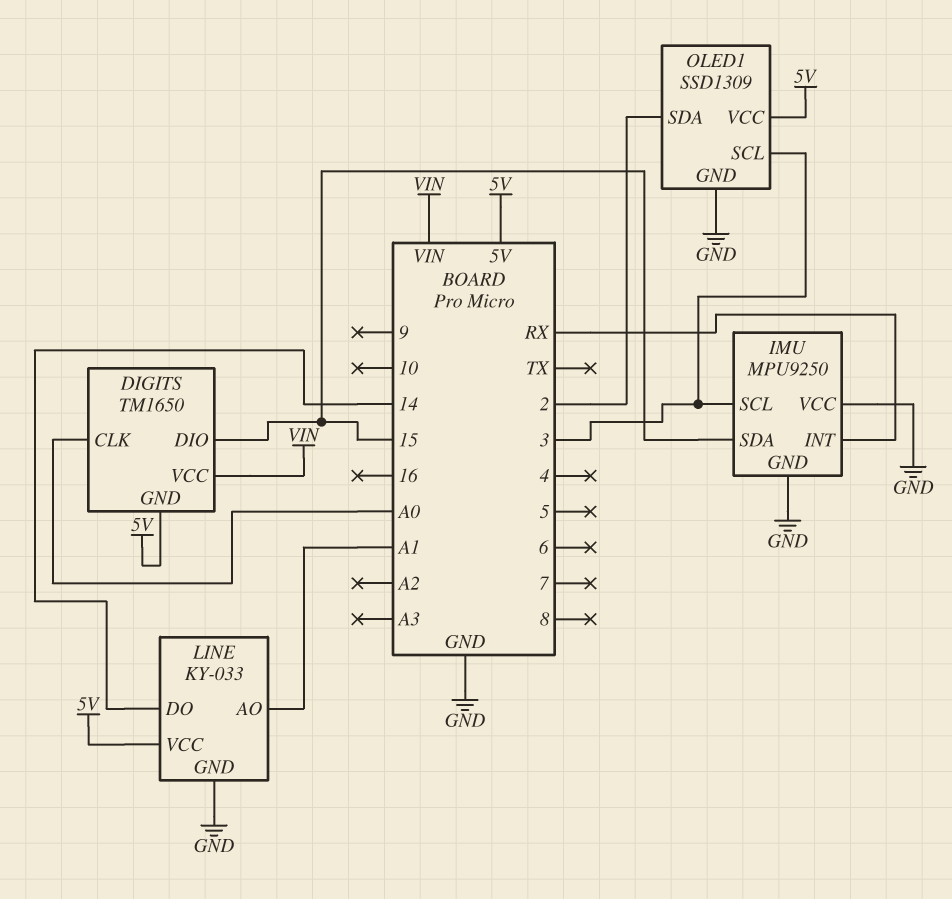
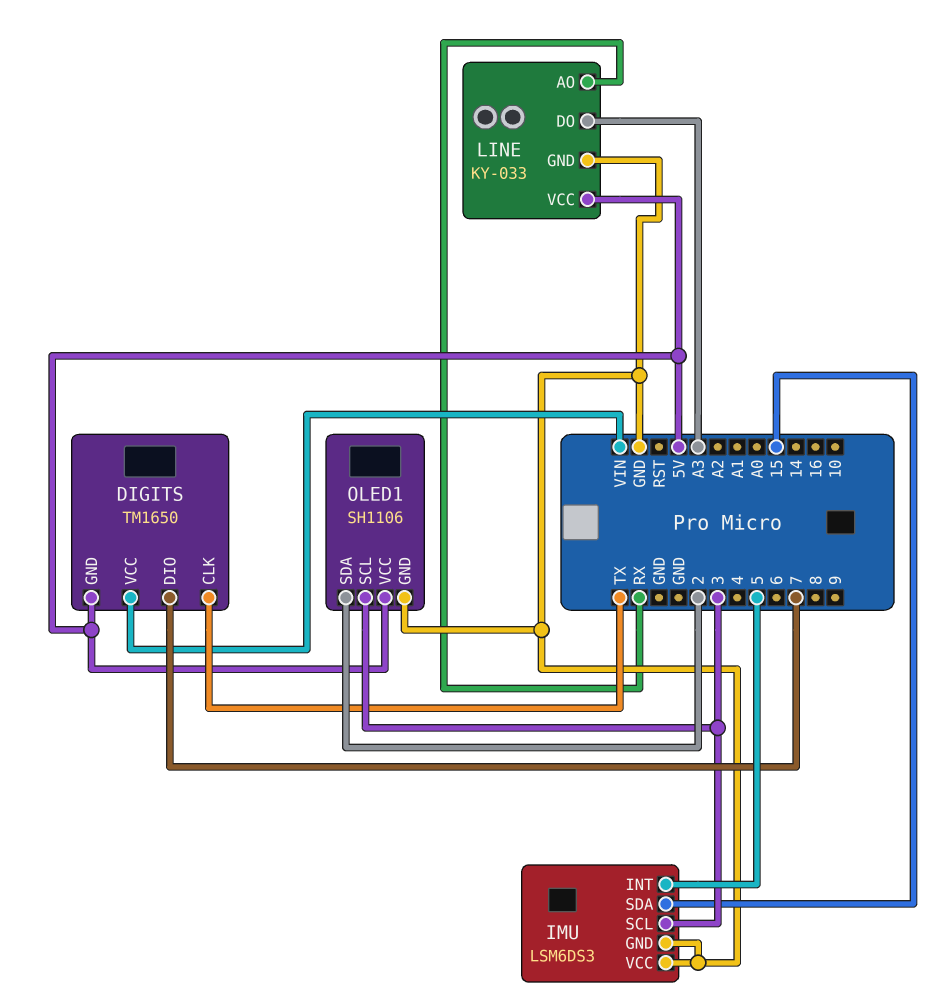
DIGITS pin CLK: A0 -> TX
DIGITS pin DIO: 15 -> 7
IMU: MPU9250 -> LSM6DS3
IMU pin INT: RX -> 5
LINE pin AO: A1 -> RX
LINE pin DO: 14 -> A3
OLED1: SSD1309 -> SH1106

